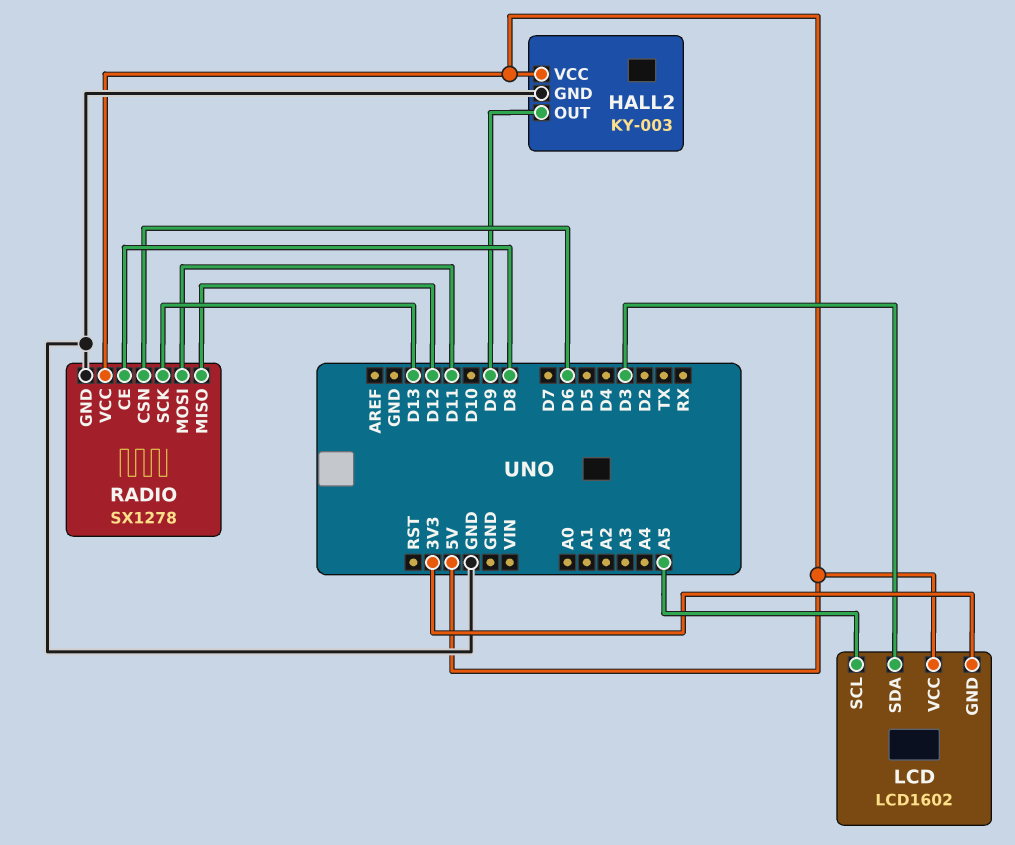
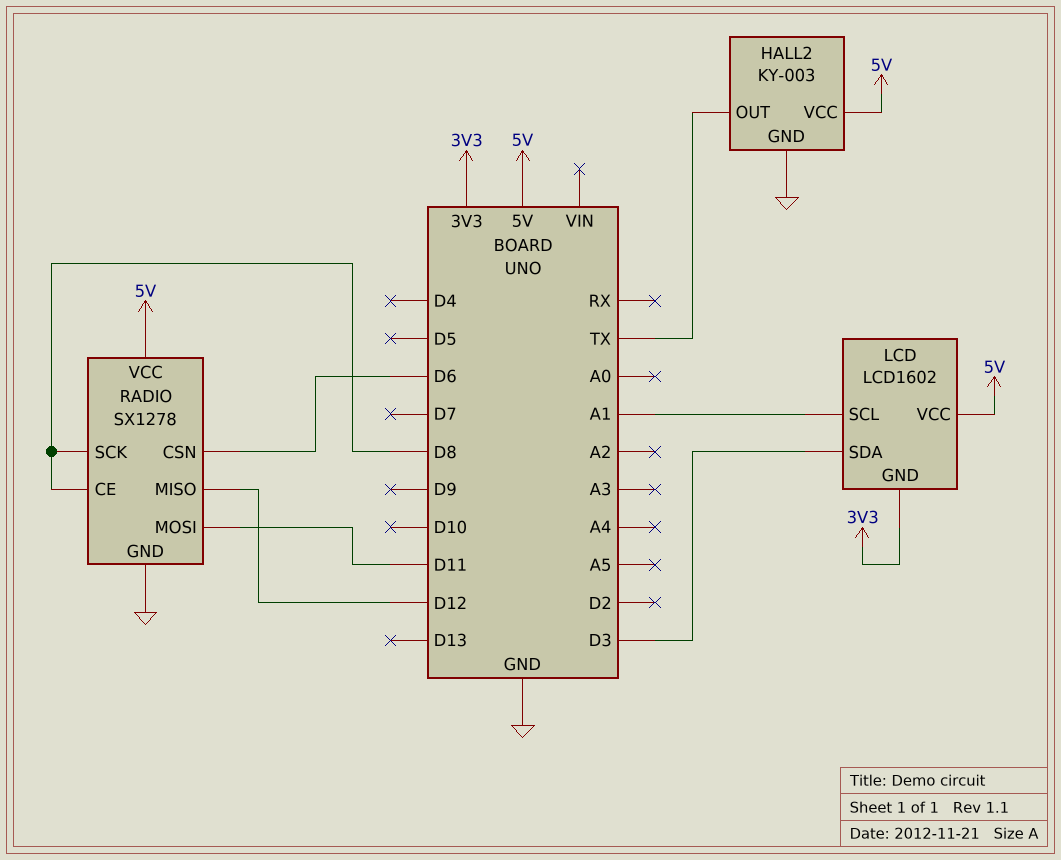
HALL2 pin OUT: D9 -> TX
LCD pin SCL: A5 -> A1
RADIO pin SCK: D13 -> D8

